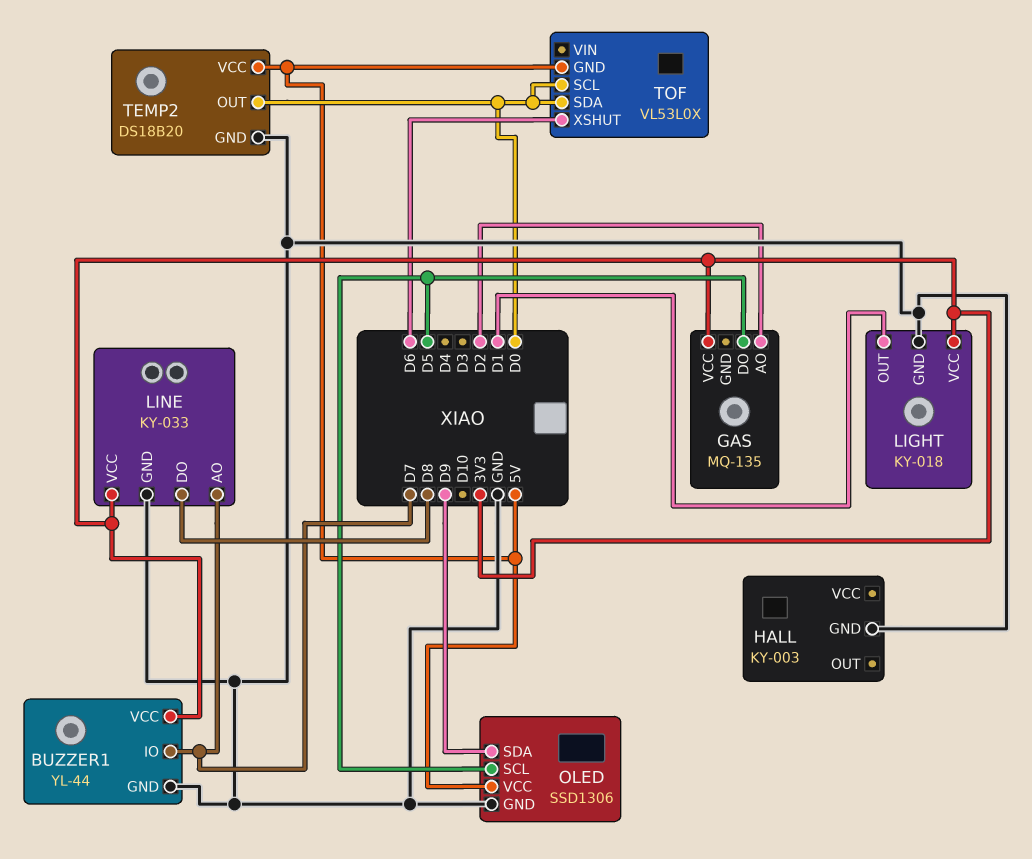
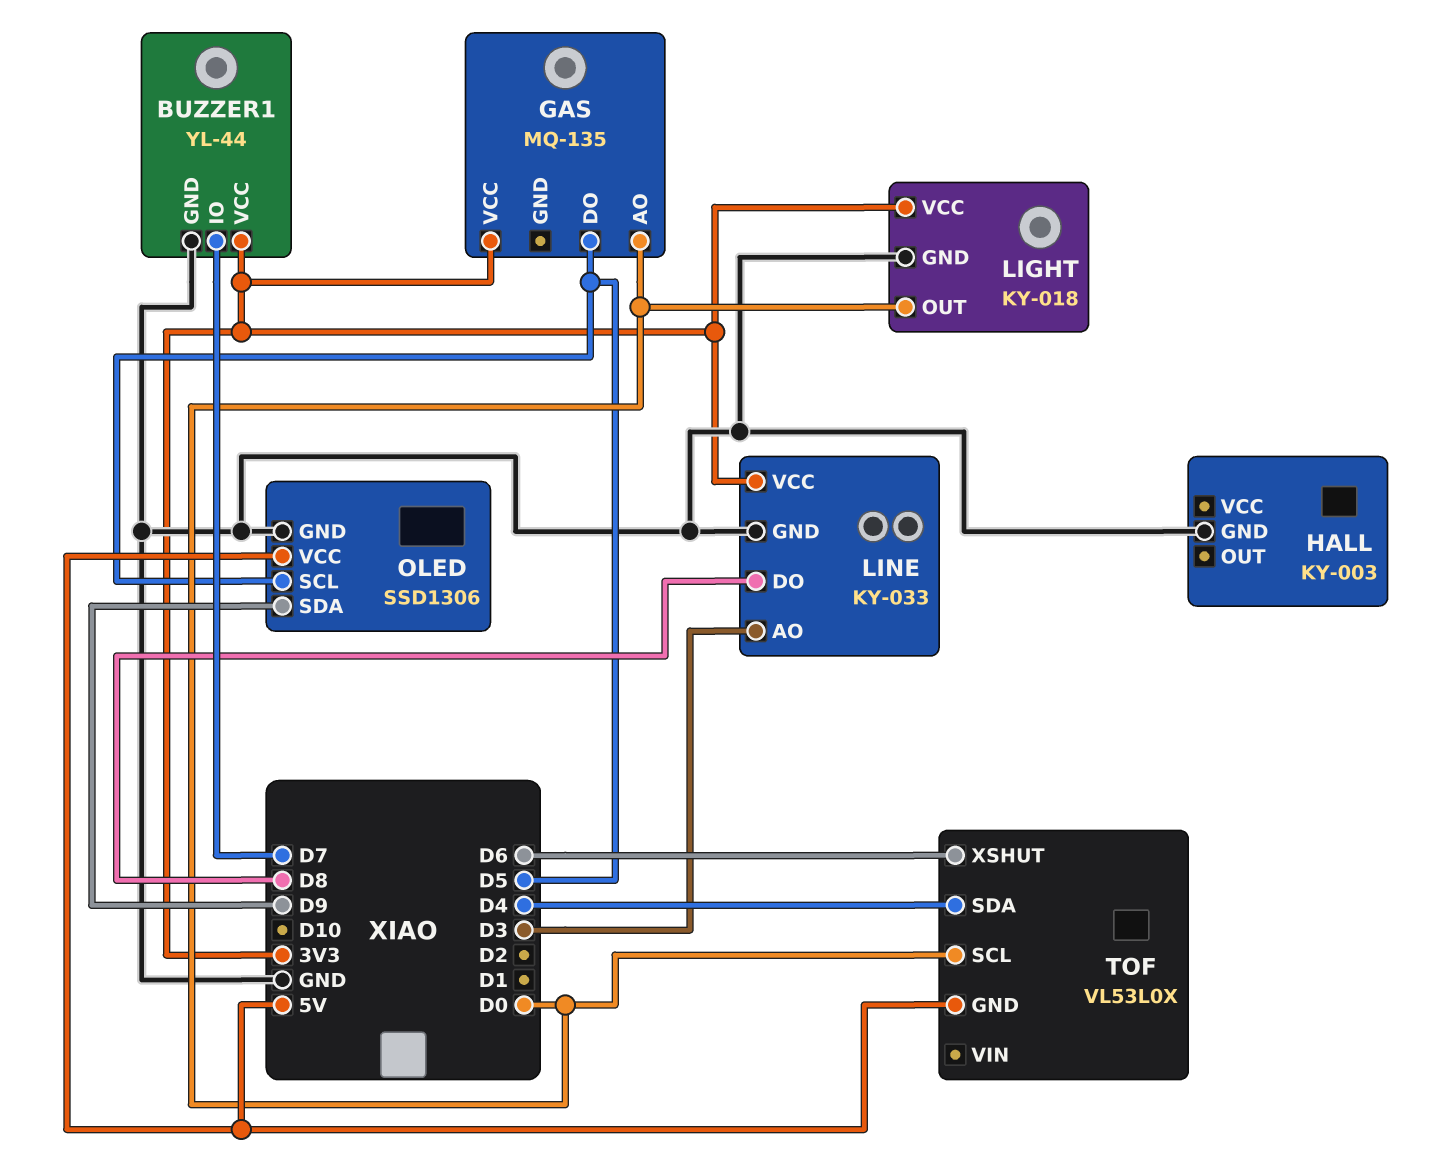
GAS pin AO: D2 -> D0
LIGHT pin OUT: D1 -> D0
LINE pin AO: D7 -> D3
TEMP2: DS18B20 -> none
TEMP2 pin GND: GND -> none
TEMP2 pin OUT: D0 -> none
TEMP2 pin VCC: 5V -> none
TOF pin SDA: D0 -> D4

